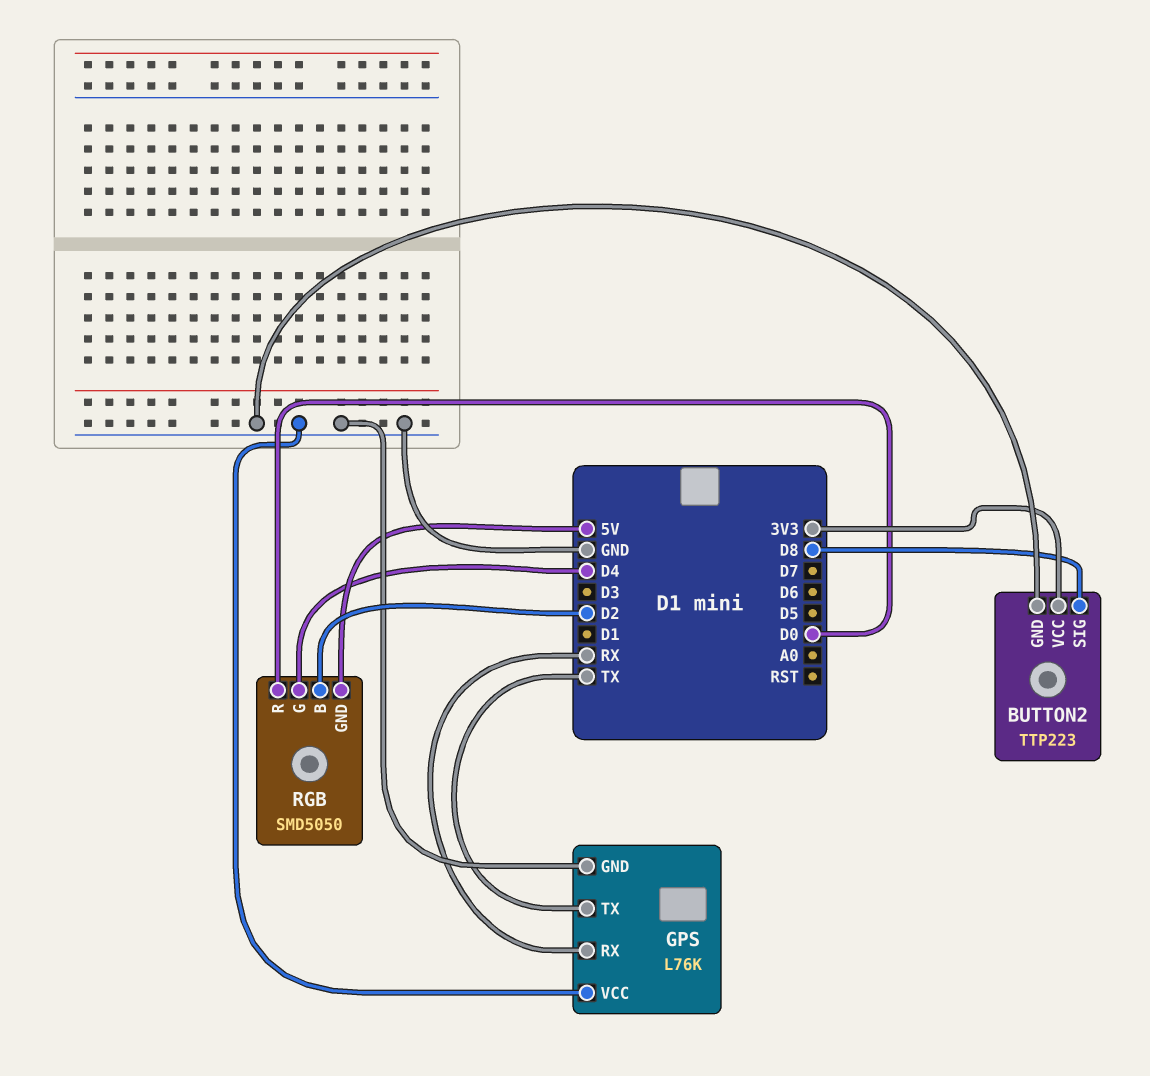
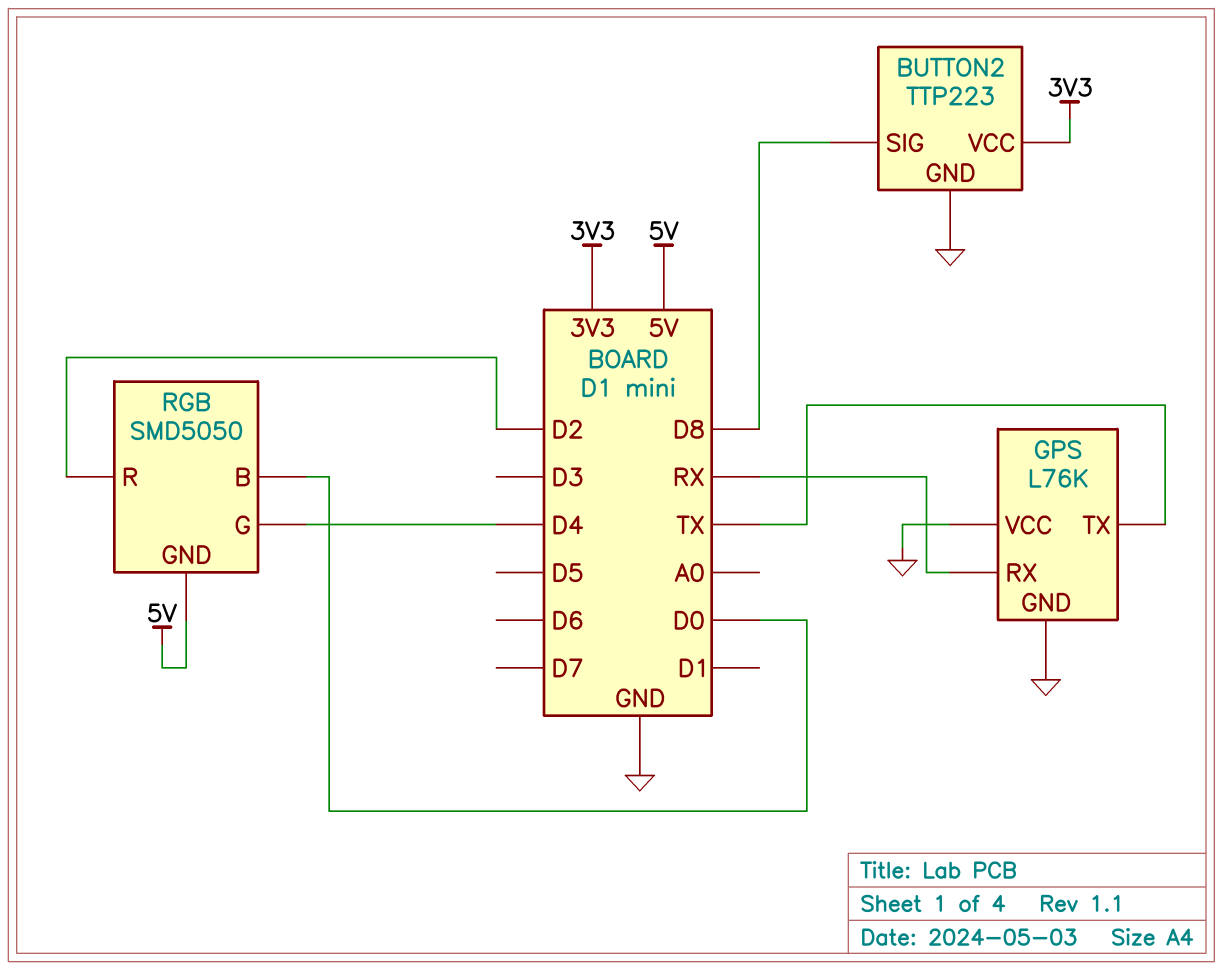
RGB pin B: D2 -> D0
RGB pin R: D0 -> D2

